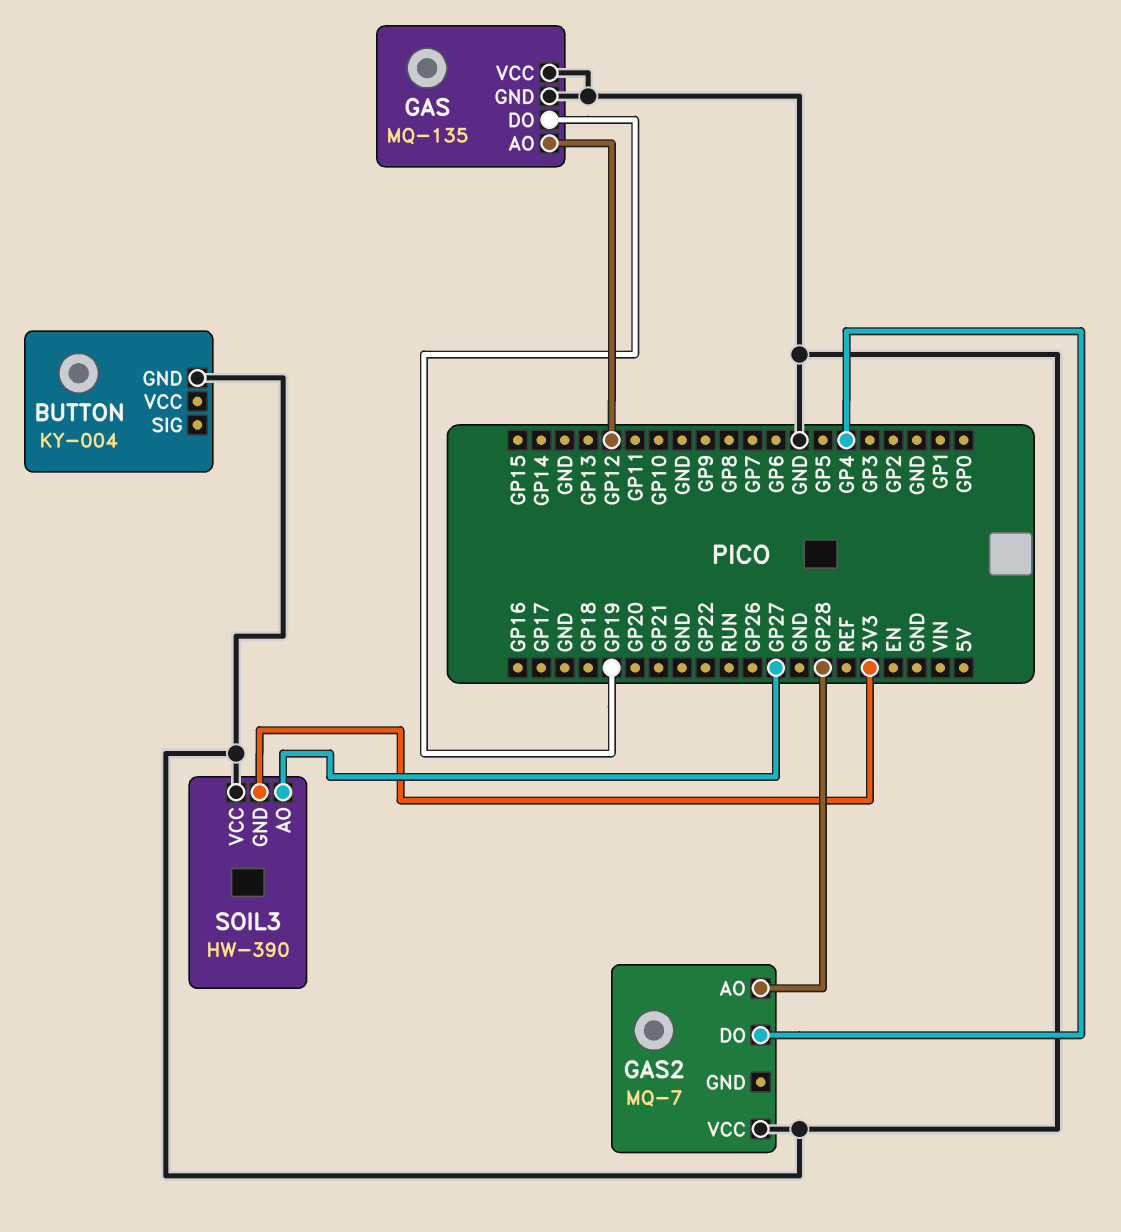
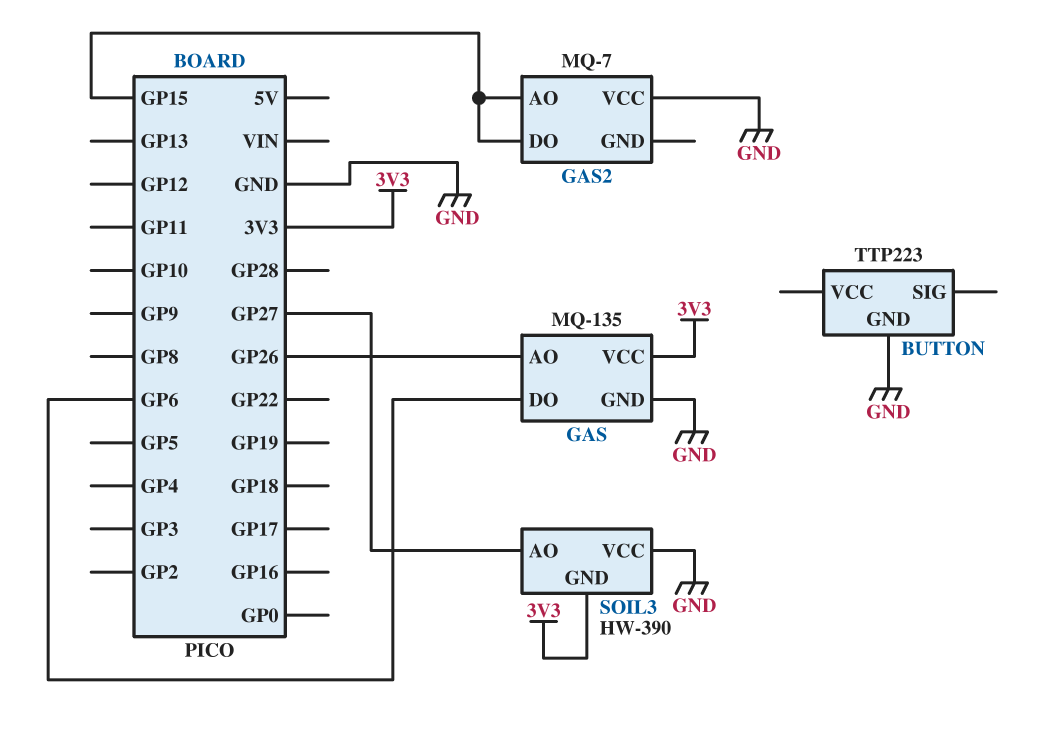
BUTTON: KY-004 -> TTP223
GAS pin AO: GP12 -> GP26
GAS pin DO: GP19 -> GP6
GAS pin VCC: GND -> 3V3
GAS2 pin AO: GP28 -> GP15
GAS2 pin DO: GP4 -> GP15

